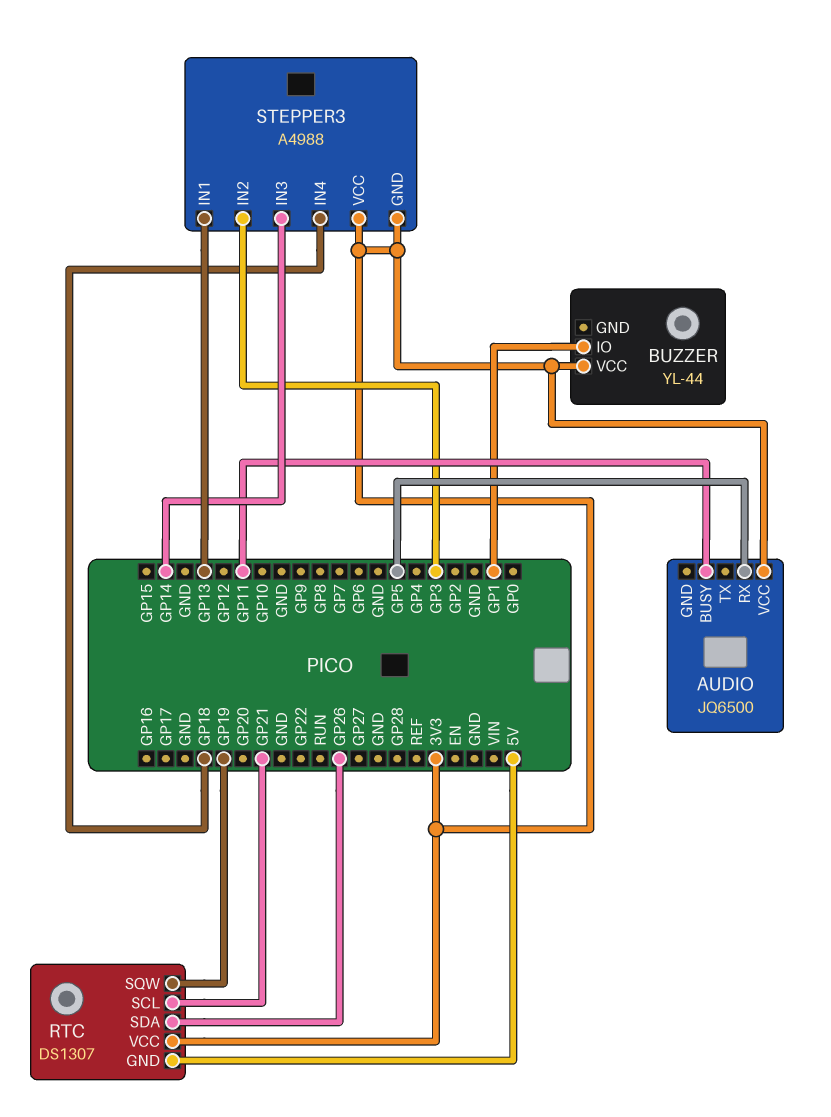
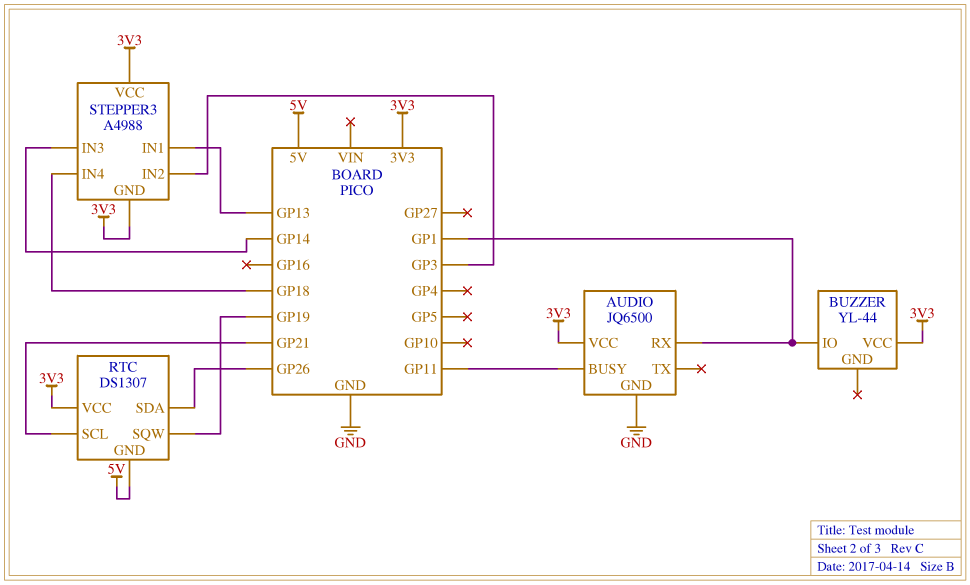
AUDIO pin GND: none -> GND
AUDIO pin RX: GP5 -> GP1

